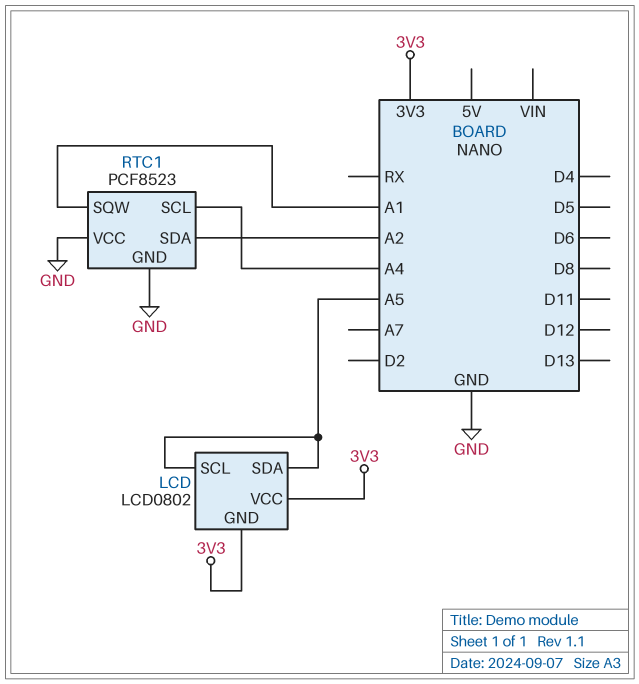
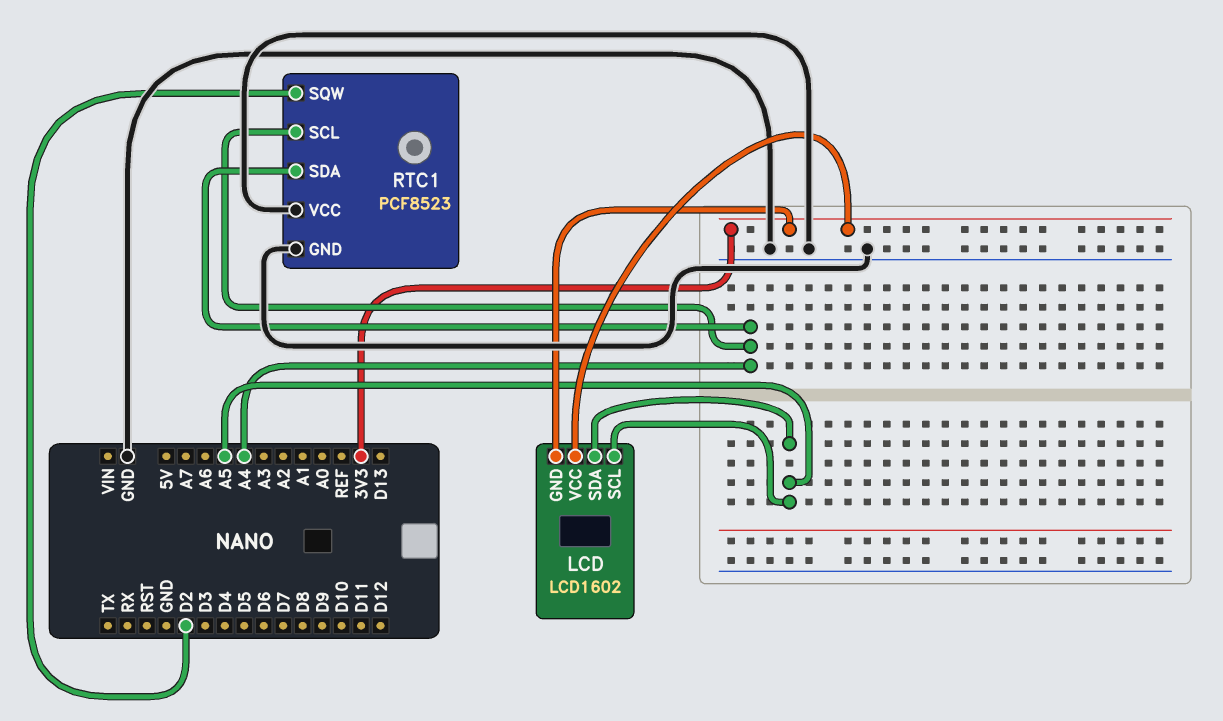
LCD: LCD0802 -> LCD1602
RTC1 pin SDA: A2 -> A4
RTC1 pin SQW: A1 -> D2

